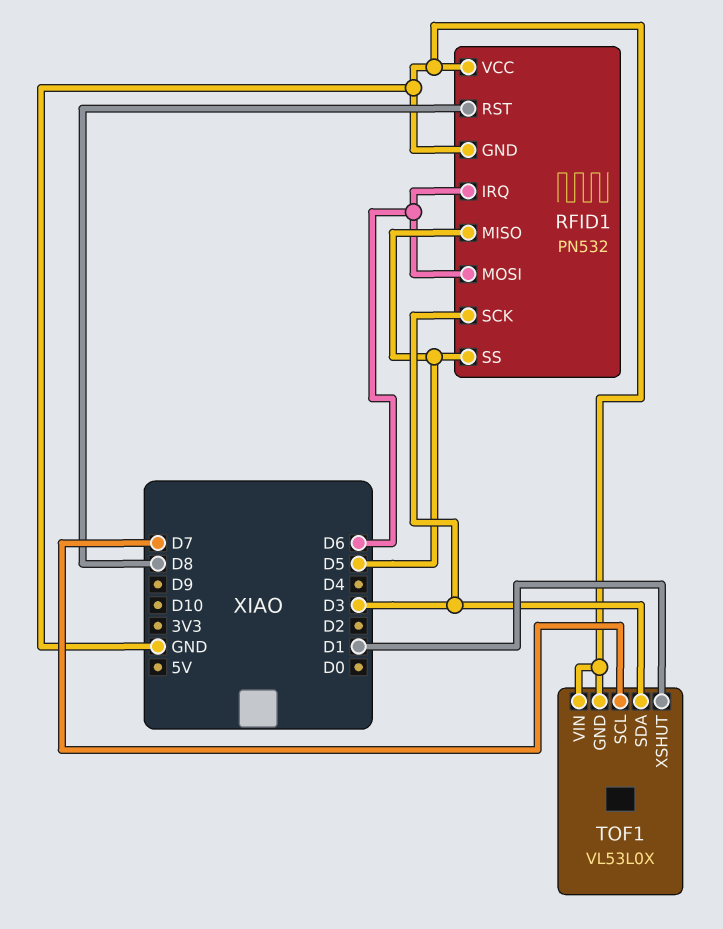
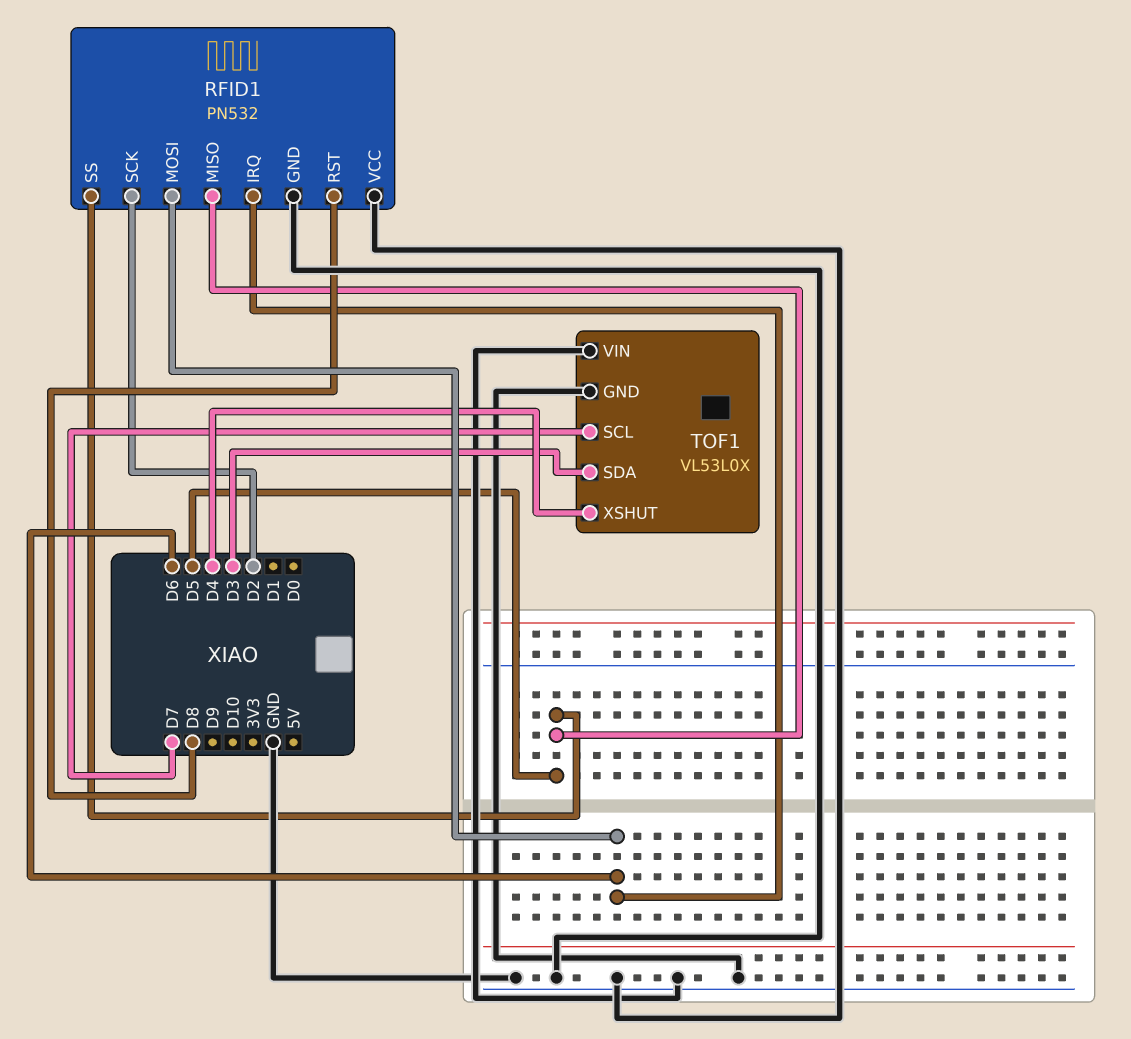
RFID1 pin SCK: D3 -> D2
TOF1 pin XSHUT: D1 -> D4

